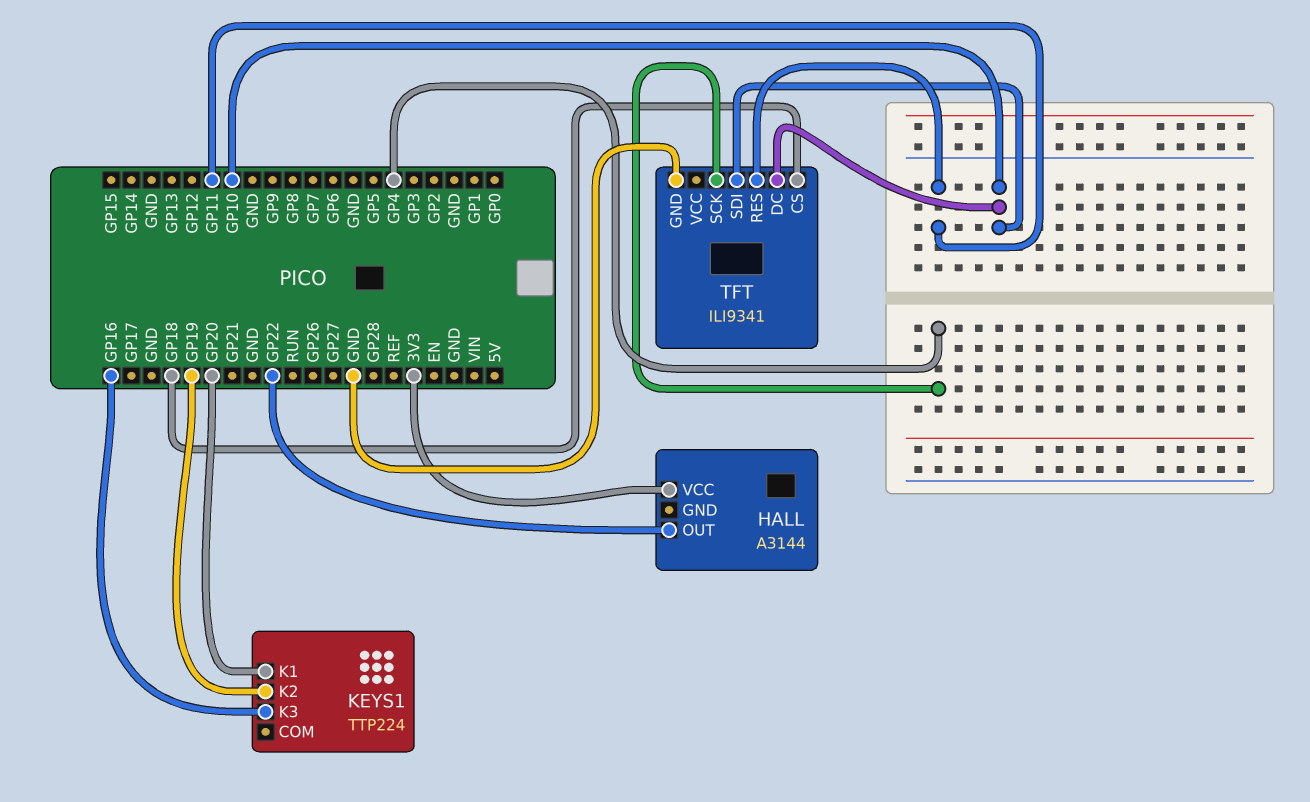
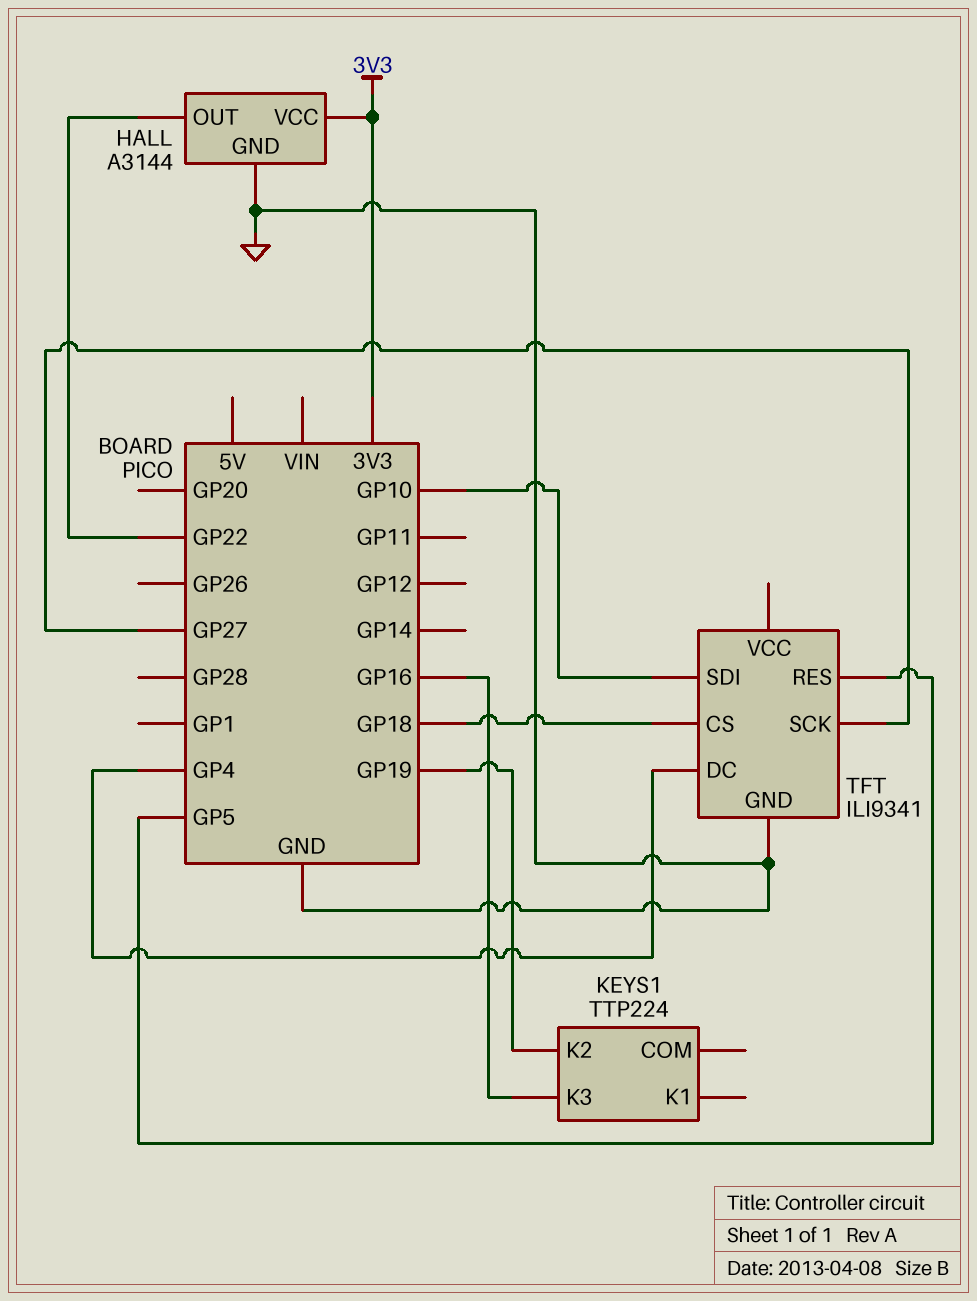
HALL pin GND: none -> GND
KEYS1 pin K1: GP20 -> none
TFT pin DC: GP10 -> GP4
TFT pin RES: GP11 -> GP5
TFT pin SCK: GP4 -> GP27

